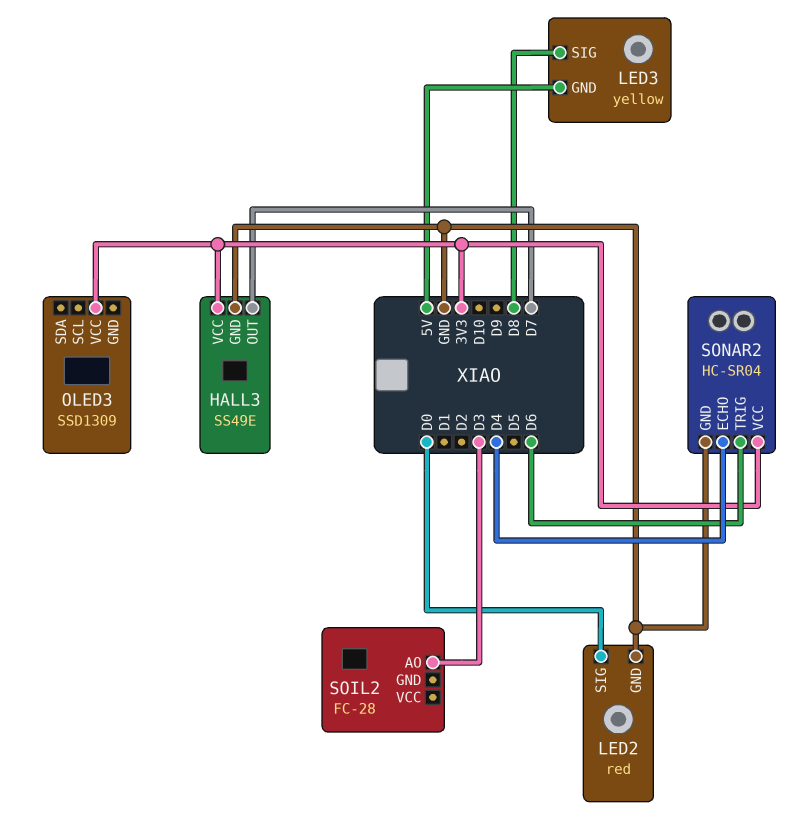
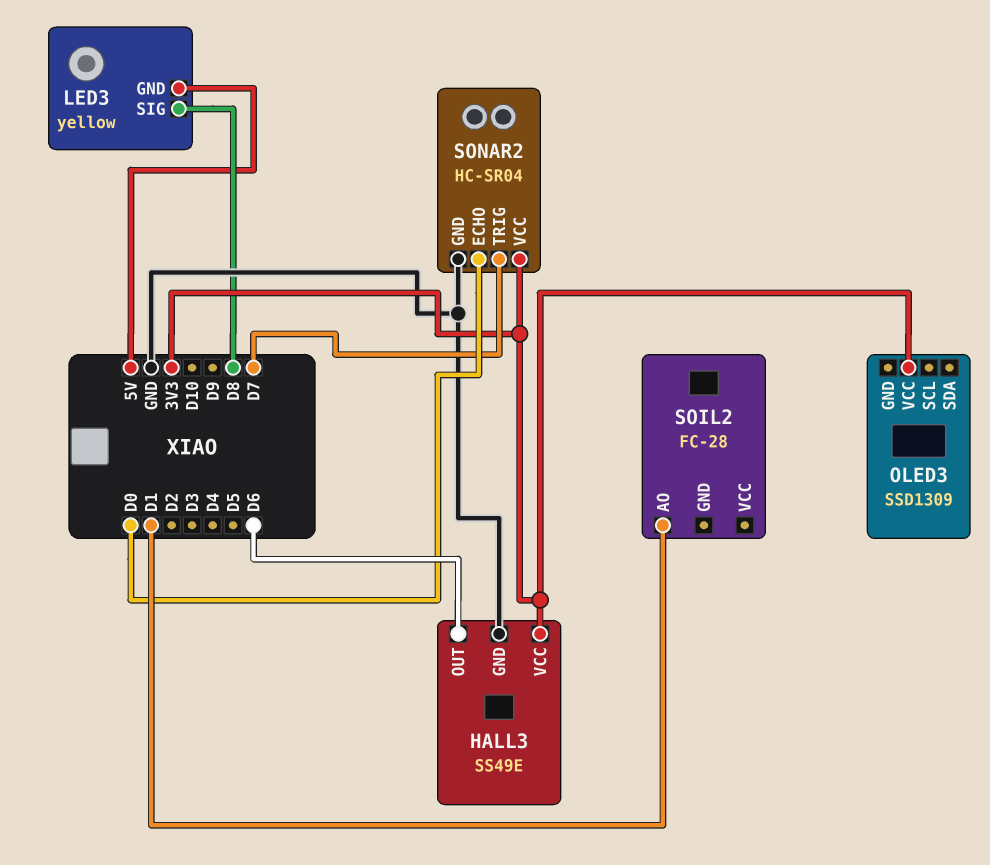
HALL3 pin OUT: D7 -> D6
LED2: red -> none
LED2 pin GND: GND -> none
LED2 pin SIG: D0 -> none
SOIL2 pin AO: D3 -> D1
SONAR2 pin ECHO: D4 -> D0
SONAR2 pin TRIG: D6 -> D7

